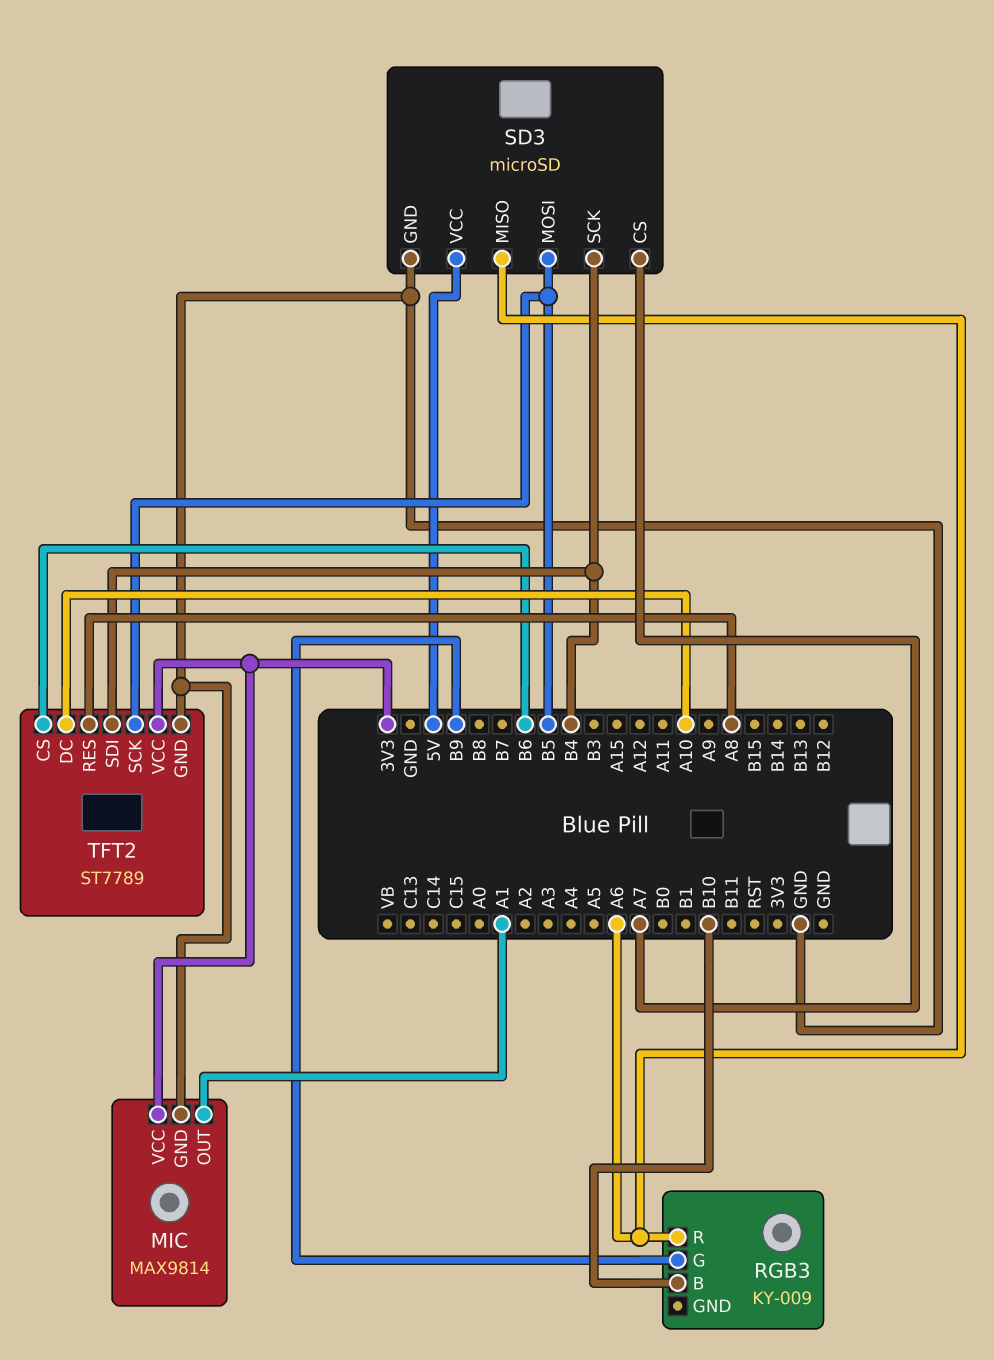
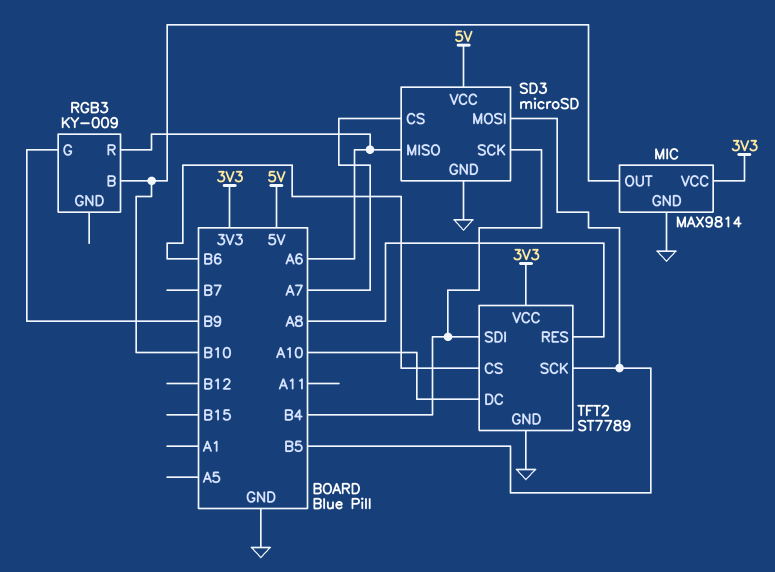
MIC pin OUT: A1 -> B10

